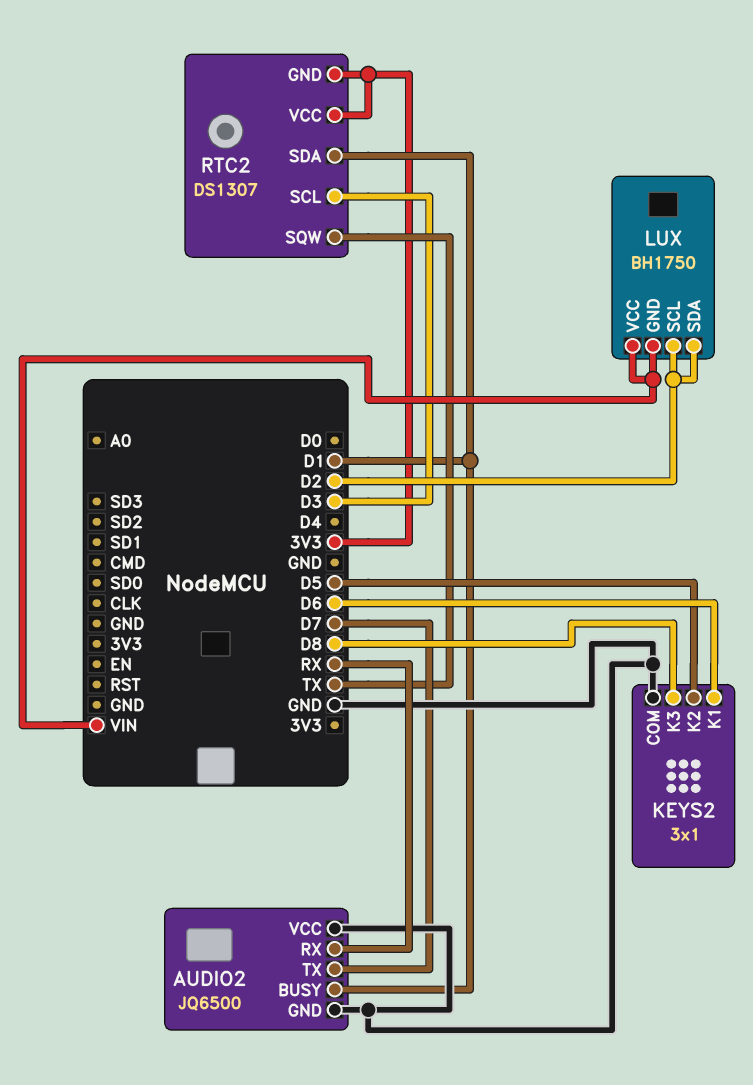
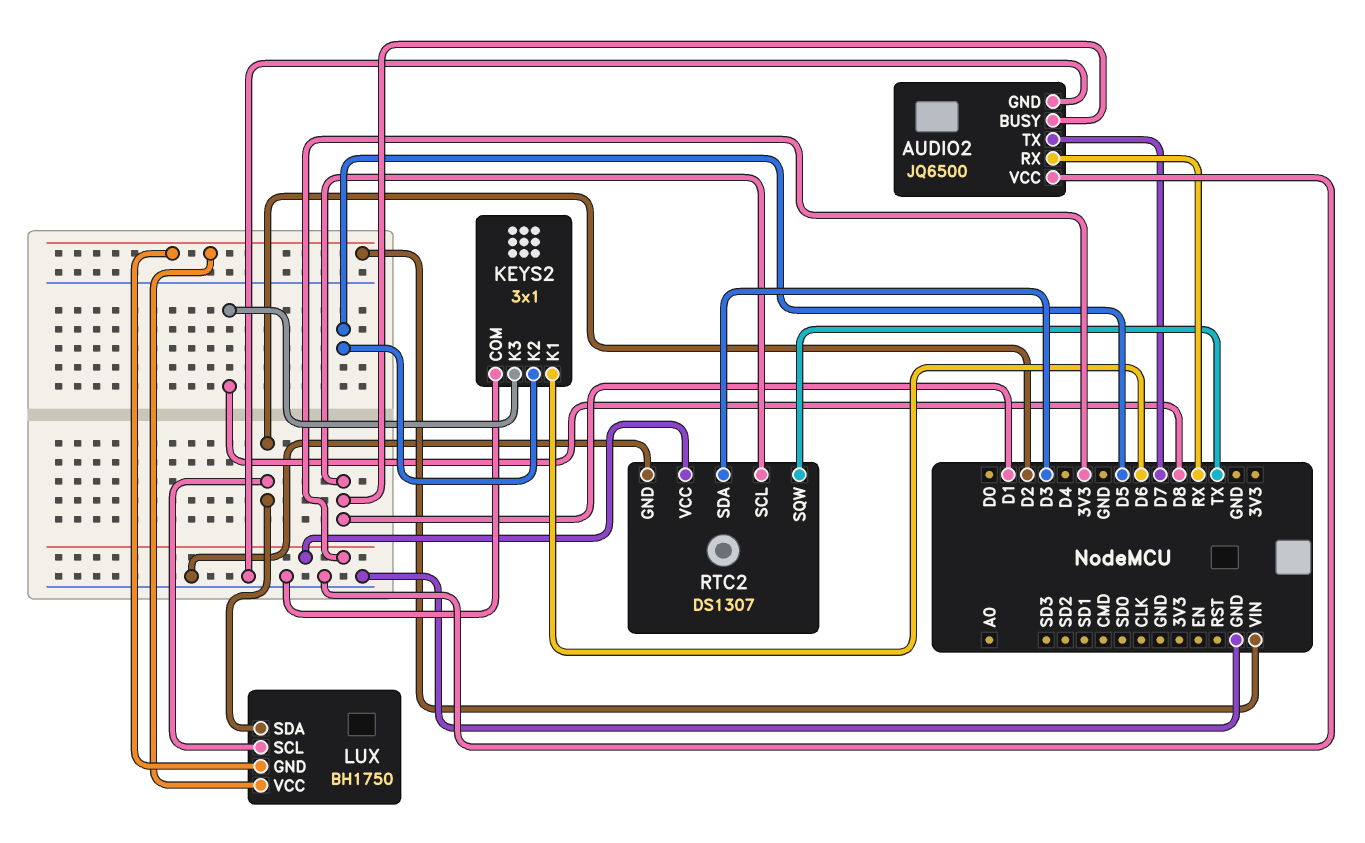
RTC2 pin GND: 3V3 -> GND
RTC2 pin SCL: D3 -> D1
RTC2 pin SDA: D1 -> D3

